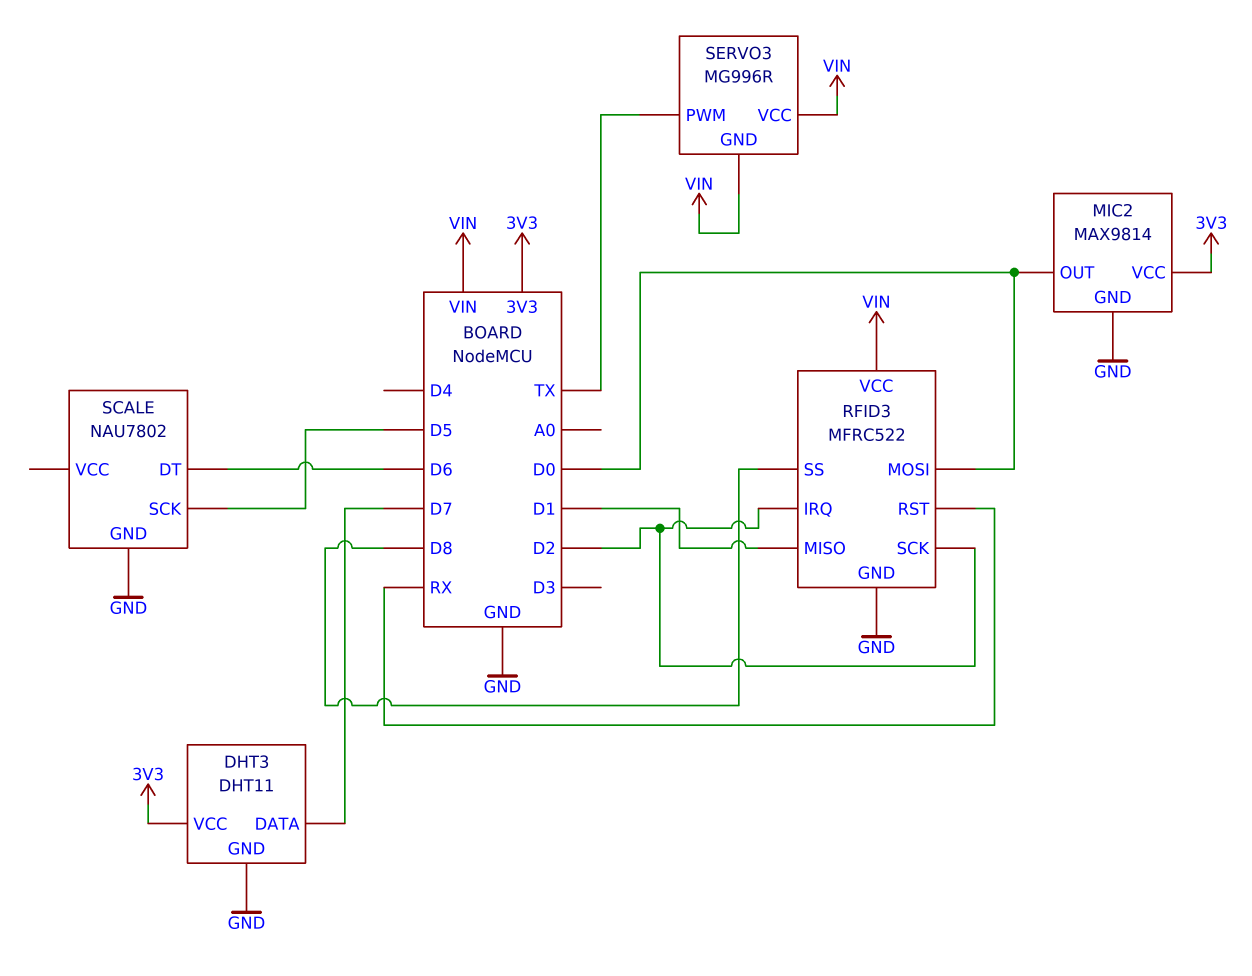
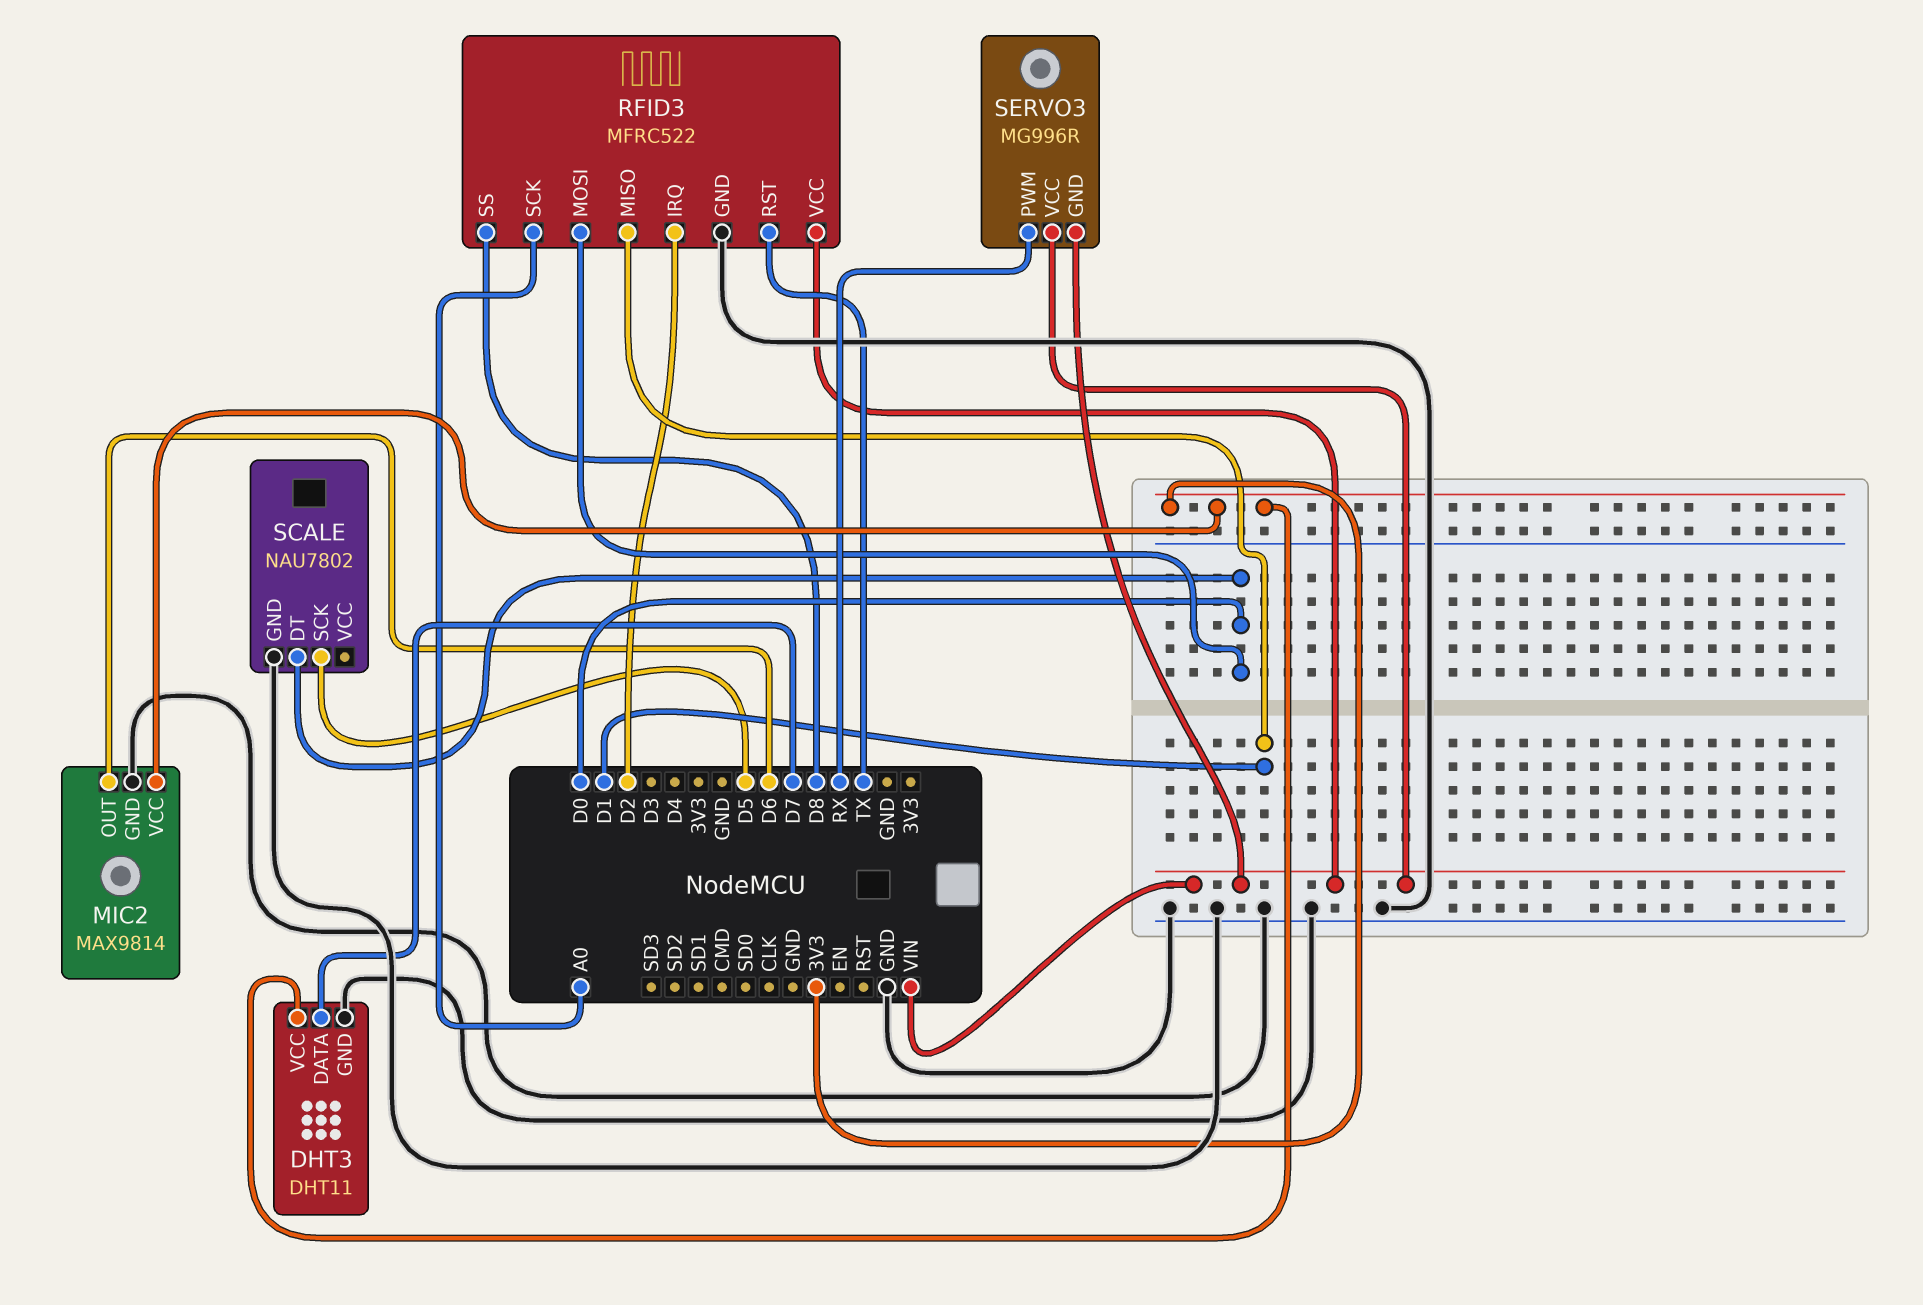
MIC2 pin OUT: D0 -> D6
RFID3 pin RST: RX -> TX
RFID3 pin SCK: D2 -> A0
SCALE pin DT: D6 -> D0
SERVO3 pin PWM: TX -> RX

